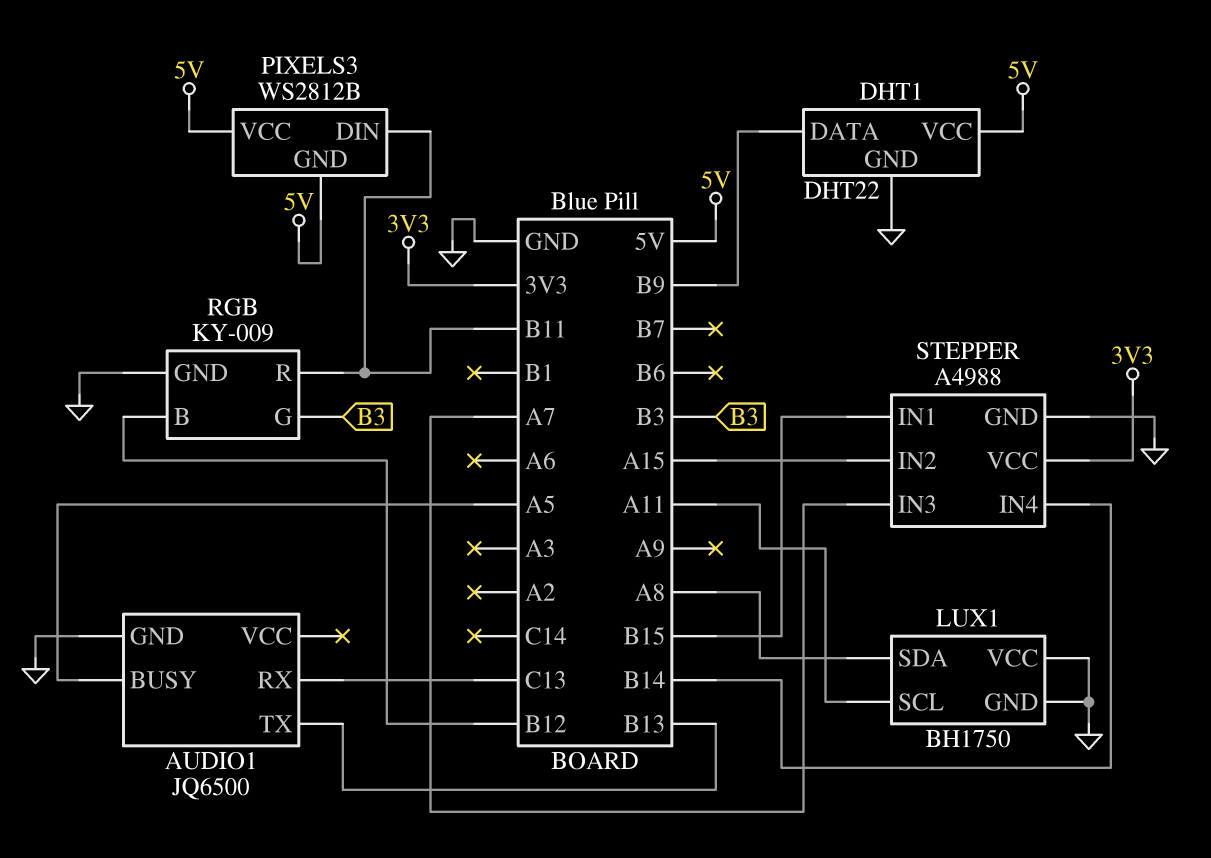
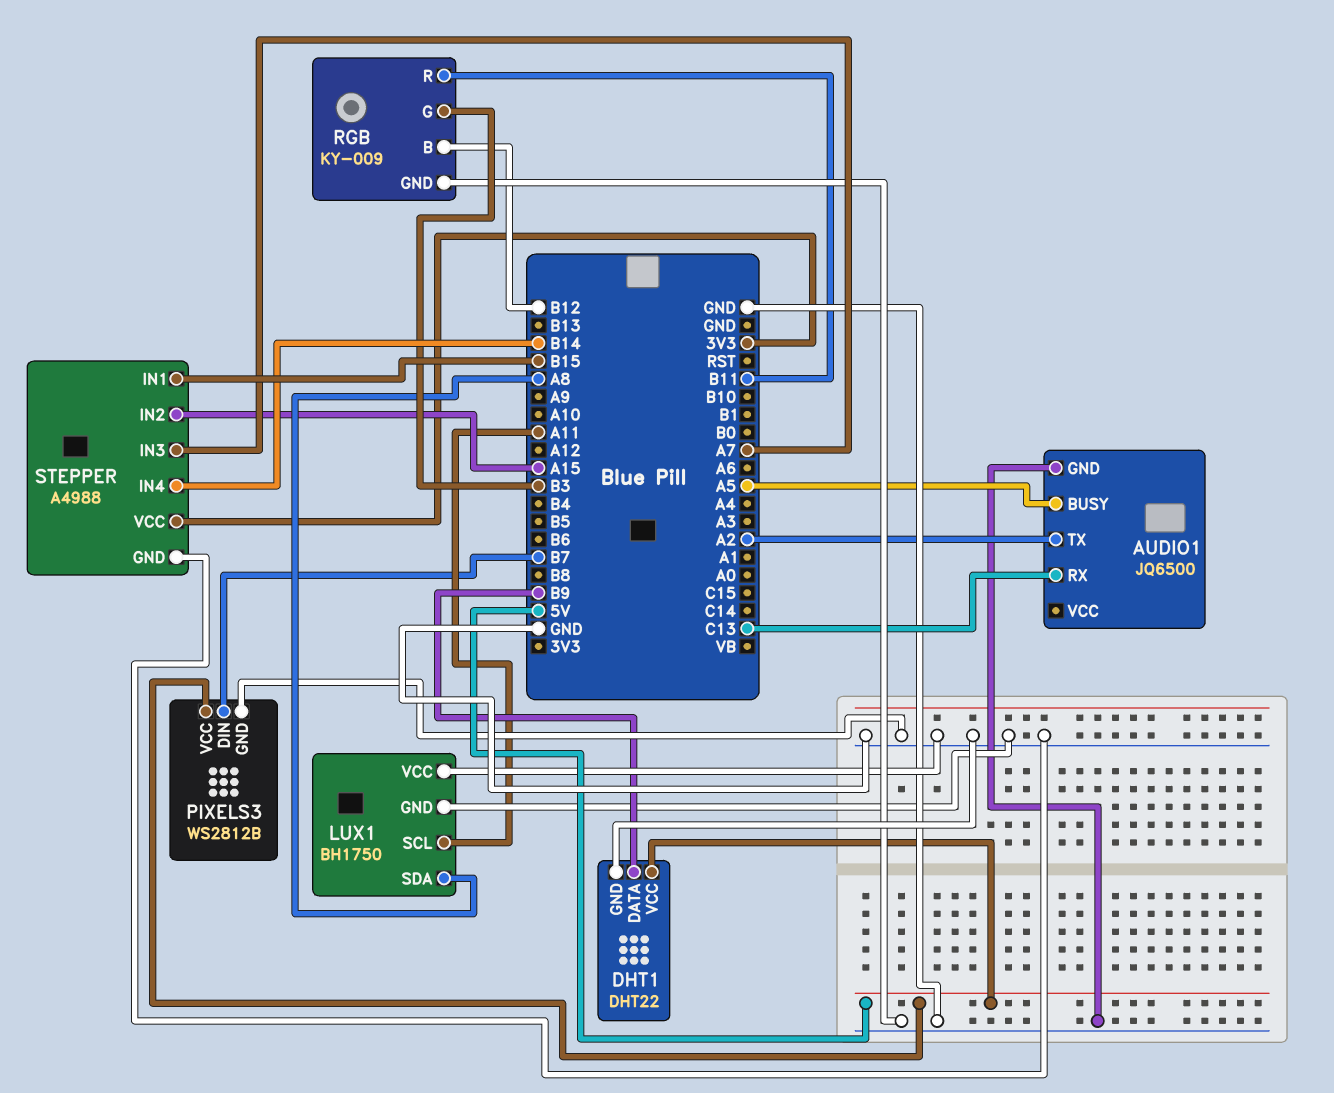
AUDIO1 pin TX: B13 -> A2
PIXELS3 pin DIN: B11 -> B7
PIXELS3 pin GND: 5V -> GND

